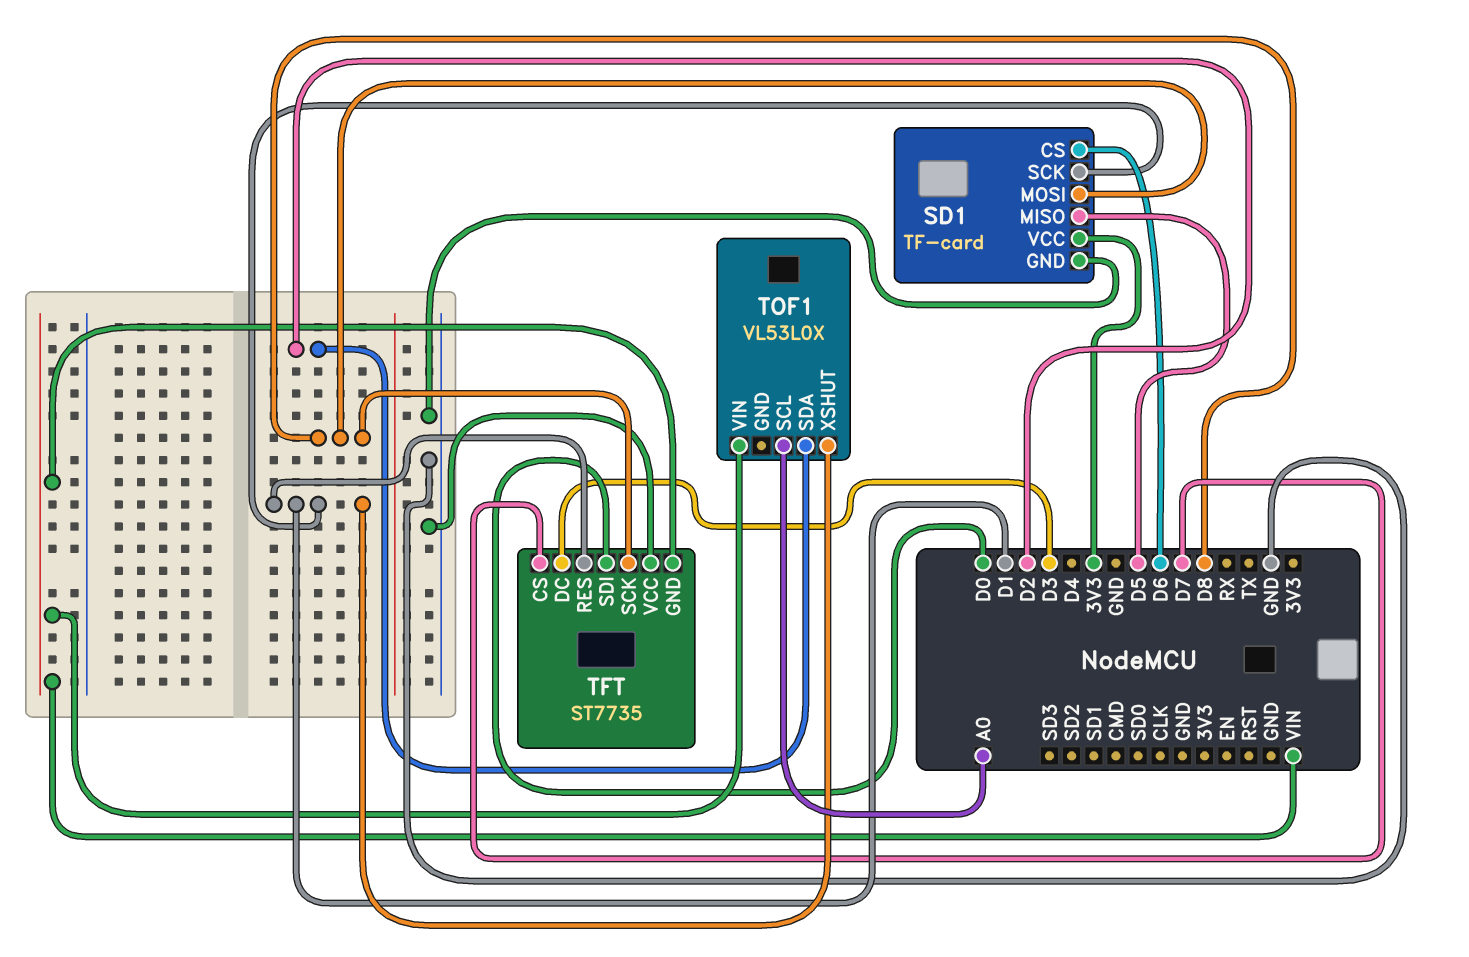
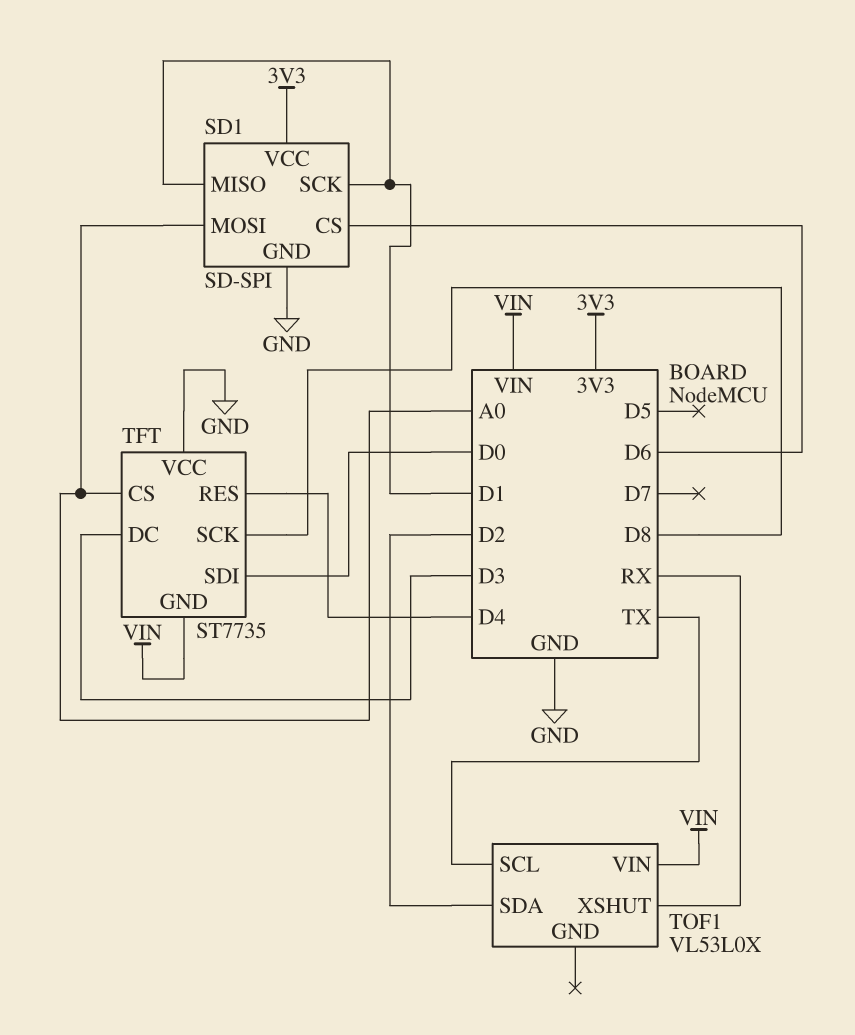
SD1: TF-card -> SD-SPI
SD1 pin MISO: D5 -> D1
SD1 pin MOSI: D8 -> A0
TFT pin CS: D7 -> A0
TFT pin RES: D1 -> D4
TOF1 pin SCL: A0 -> TX
TOF1 pin XSHUT: D1 -> RX

